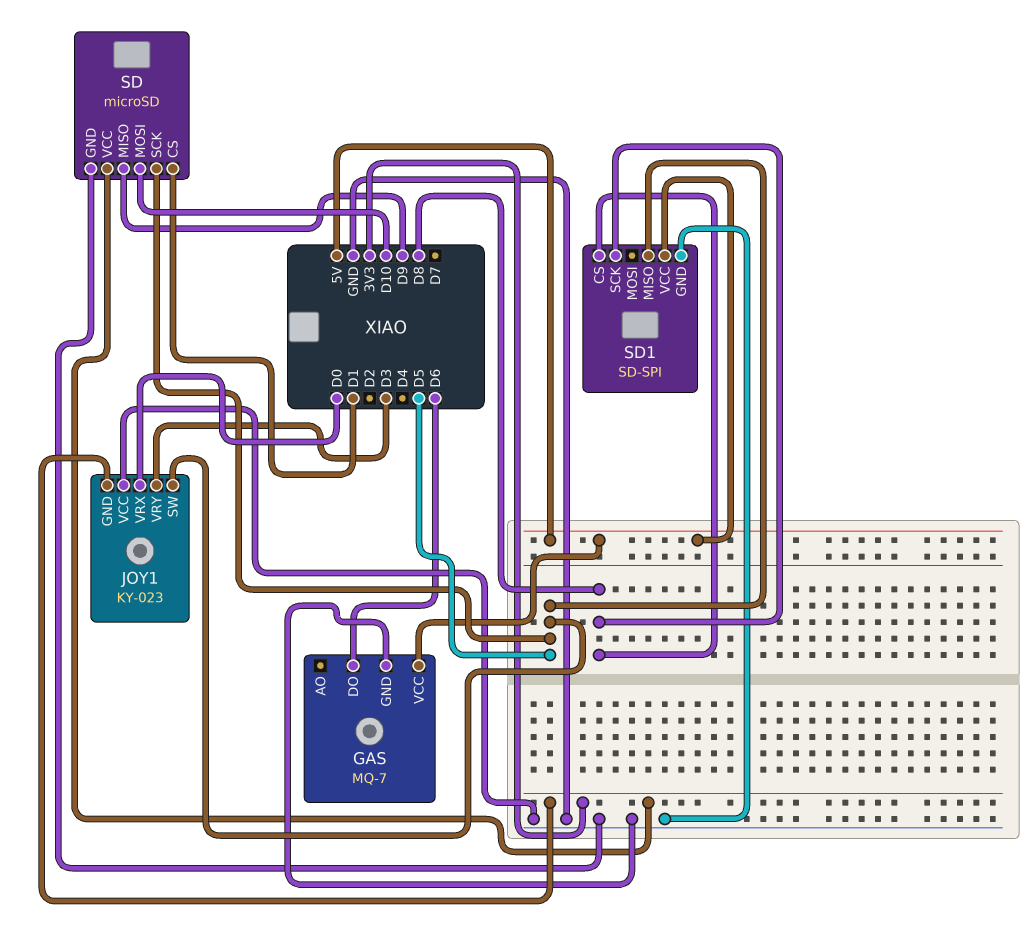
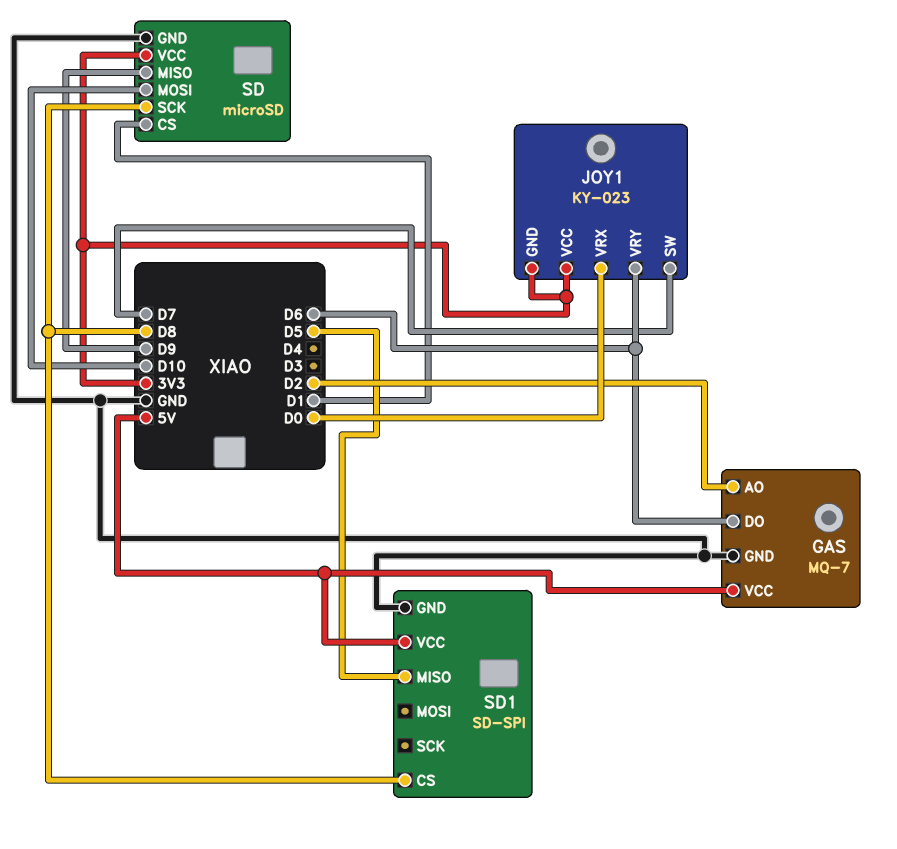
GAS pin AO: none -> D2
JOY1 pin SW: D5 -> D7
JOY1 pin VCC: GND -> 3V3
JOY1 pin VRY: D3 -> D6
SD pin SCK: D5 -> D8
SD1 pin SCK: D8 -> none

